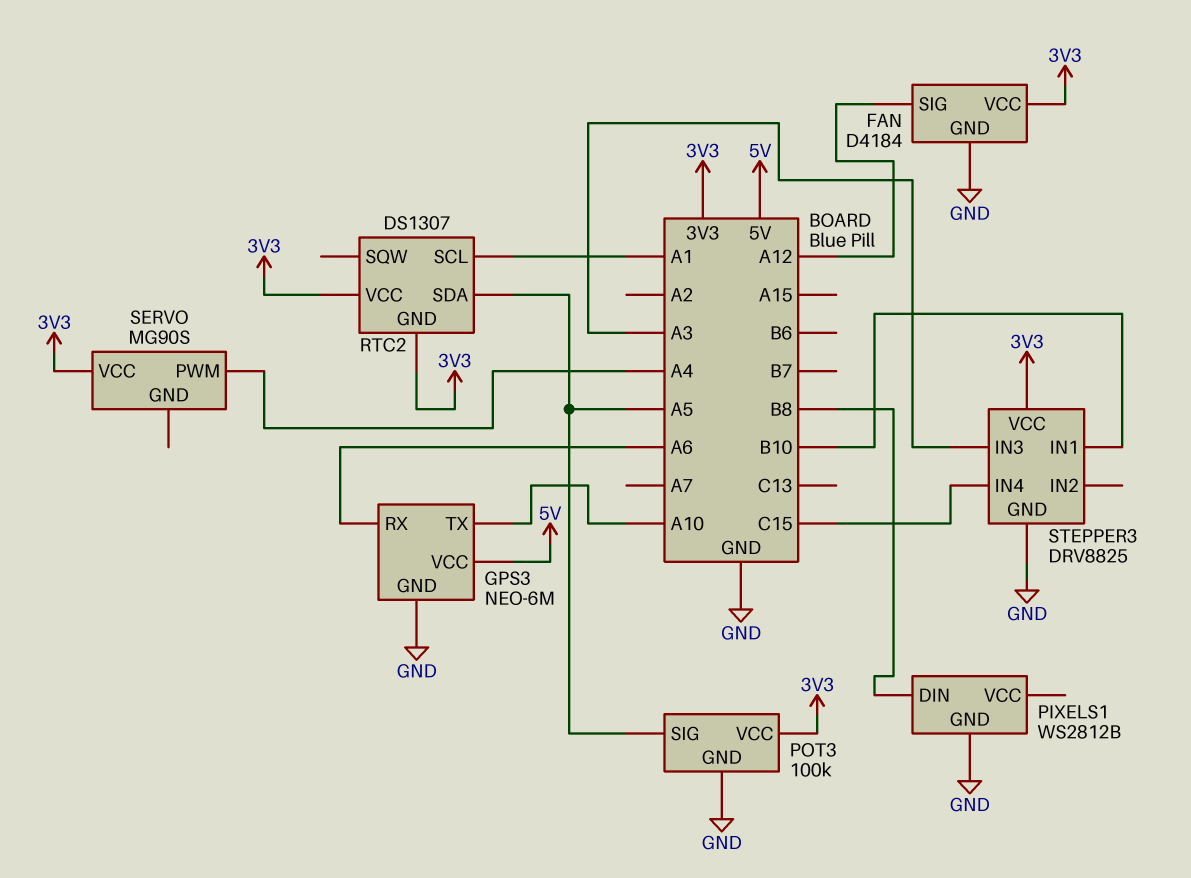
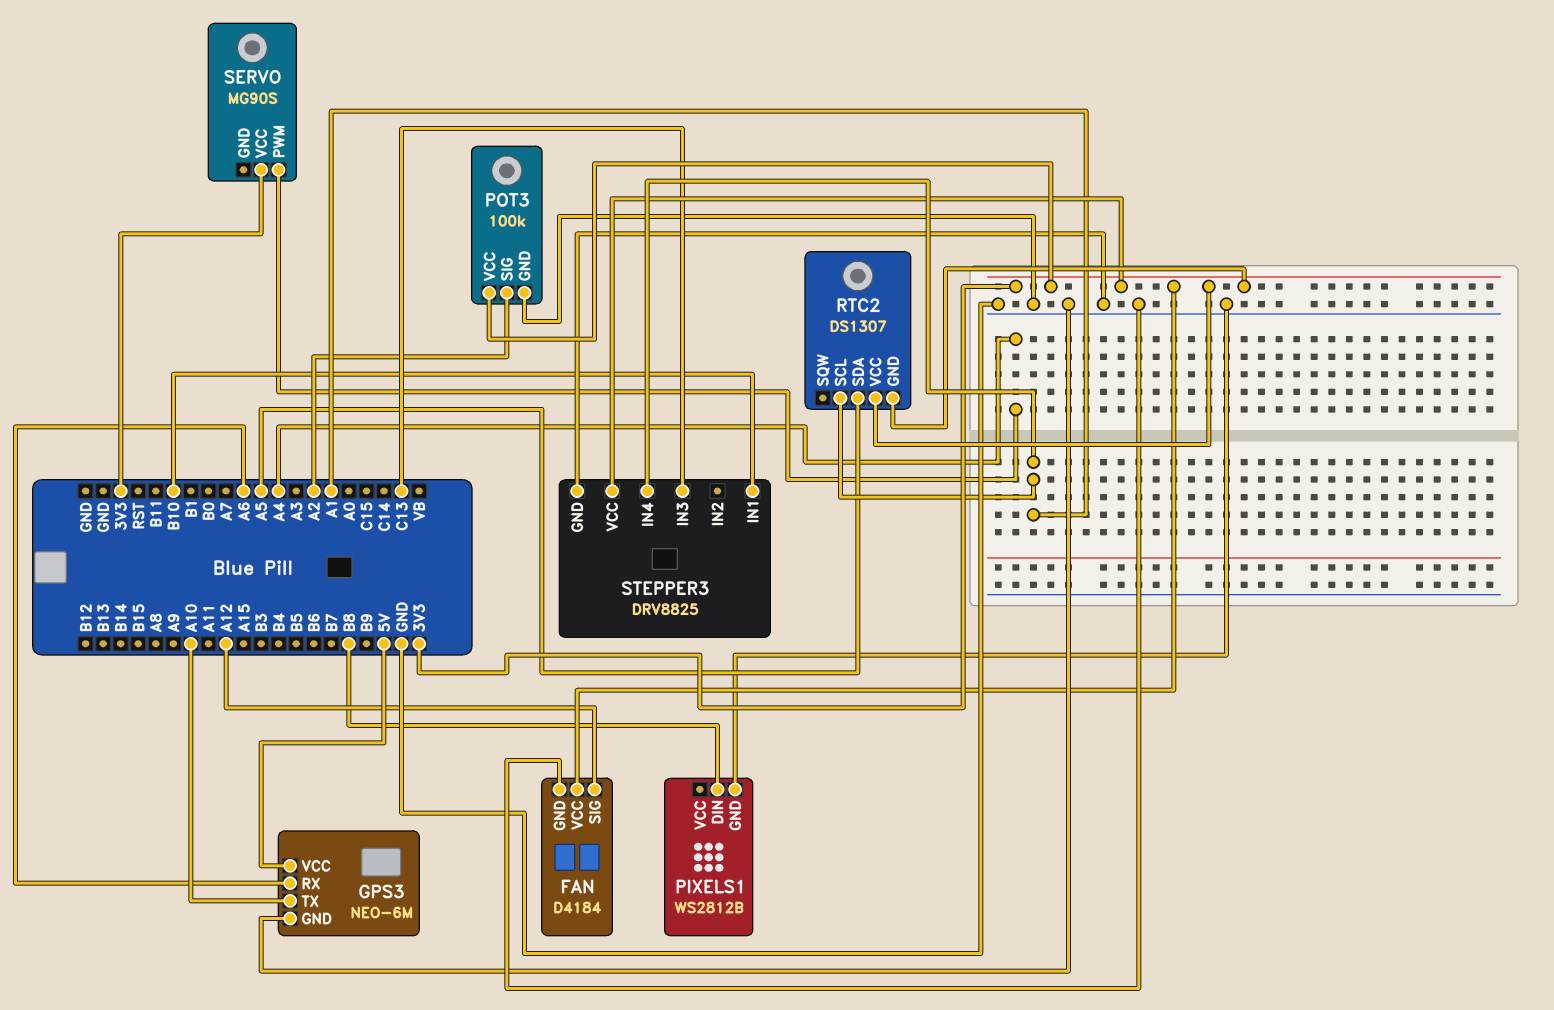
POT3 pin SIG: A5 -> A2
STEPPER3 pin IN3: A3 -> C13
STEPPER3 pin IN4: C15 -> A1

